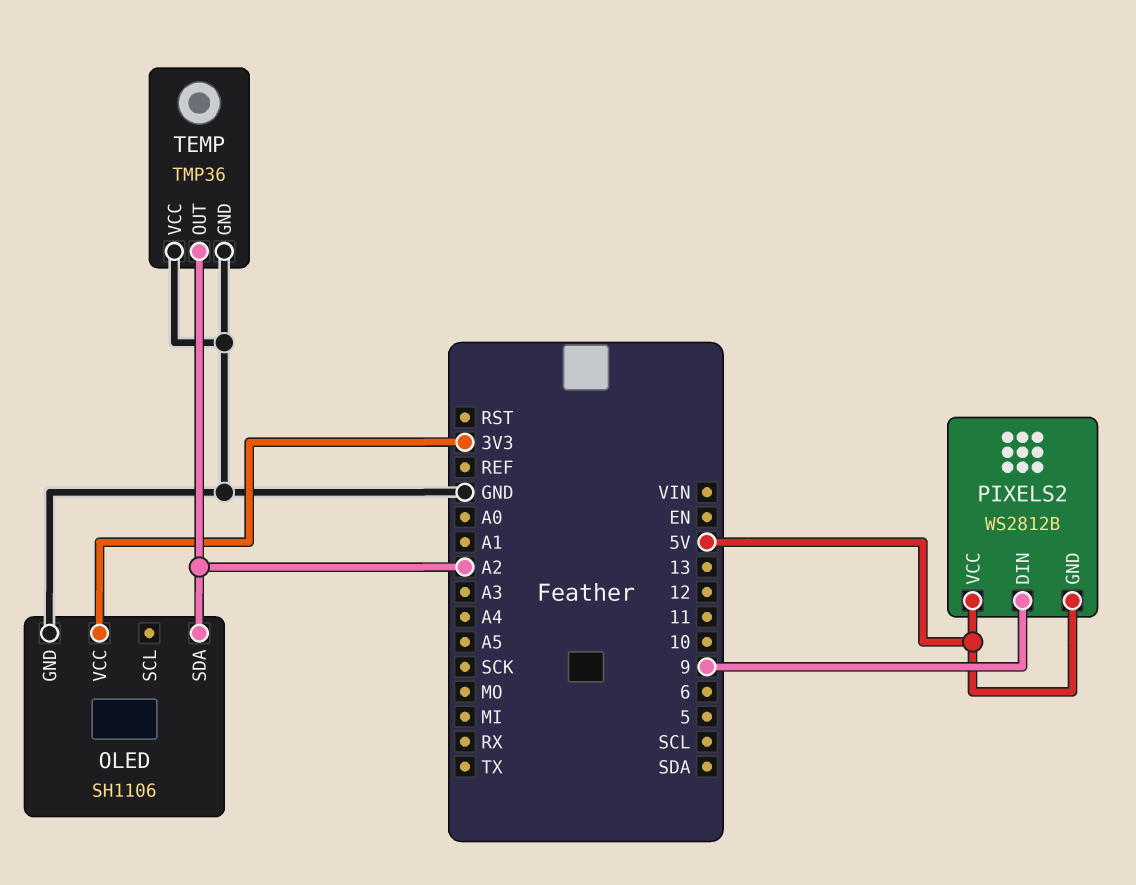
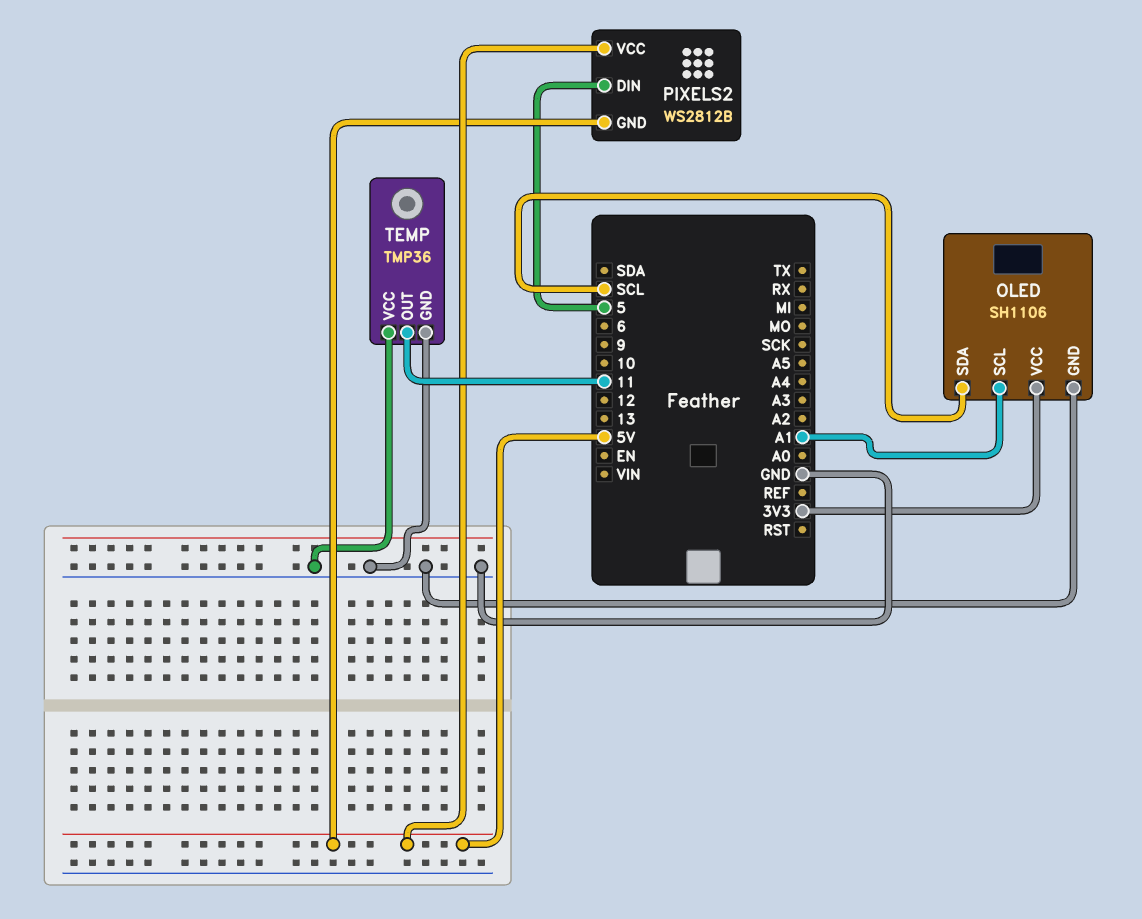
OLED pin SCL: none -> A1
OLED pin SDA: A2 -> SCL
PIXELS2 pin DIN: 9 -> 5
TEMP pin OUT: A2 -> 11

